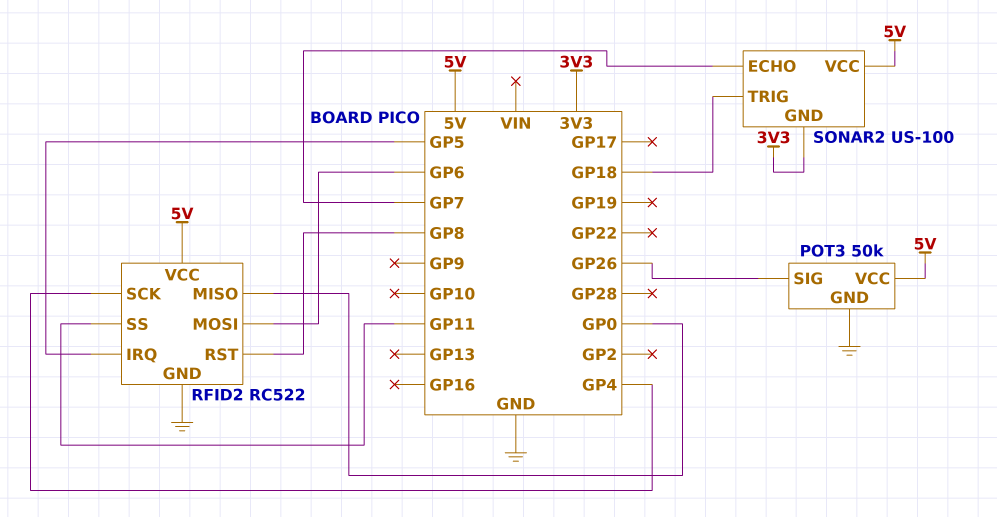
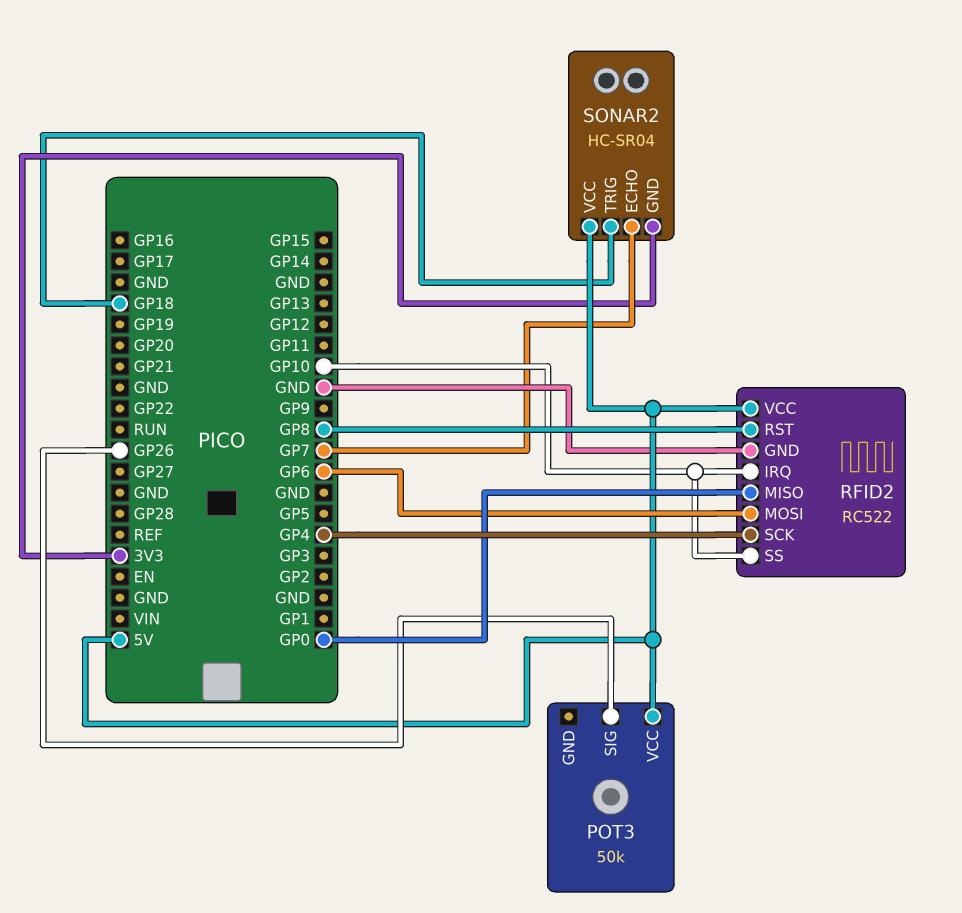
POT3 pin GND: GND -> none
RFID2 pin IRQ: GP5 -> GP10
RFID2 pin SS: GP11 -> GP10
SONAR2: US-100 -> HC-SR04

